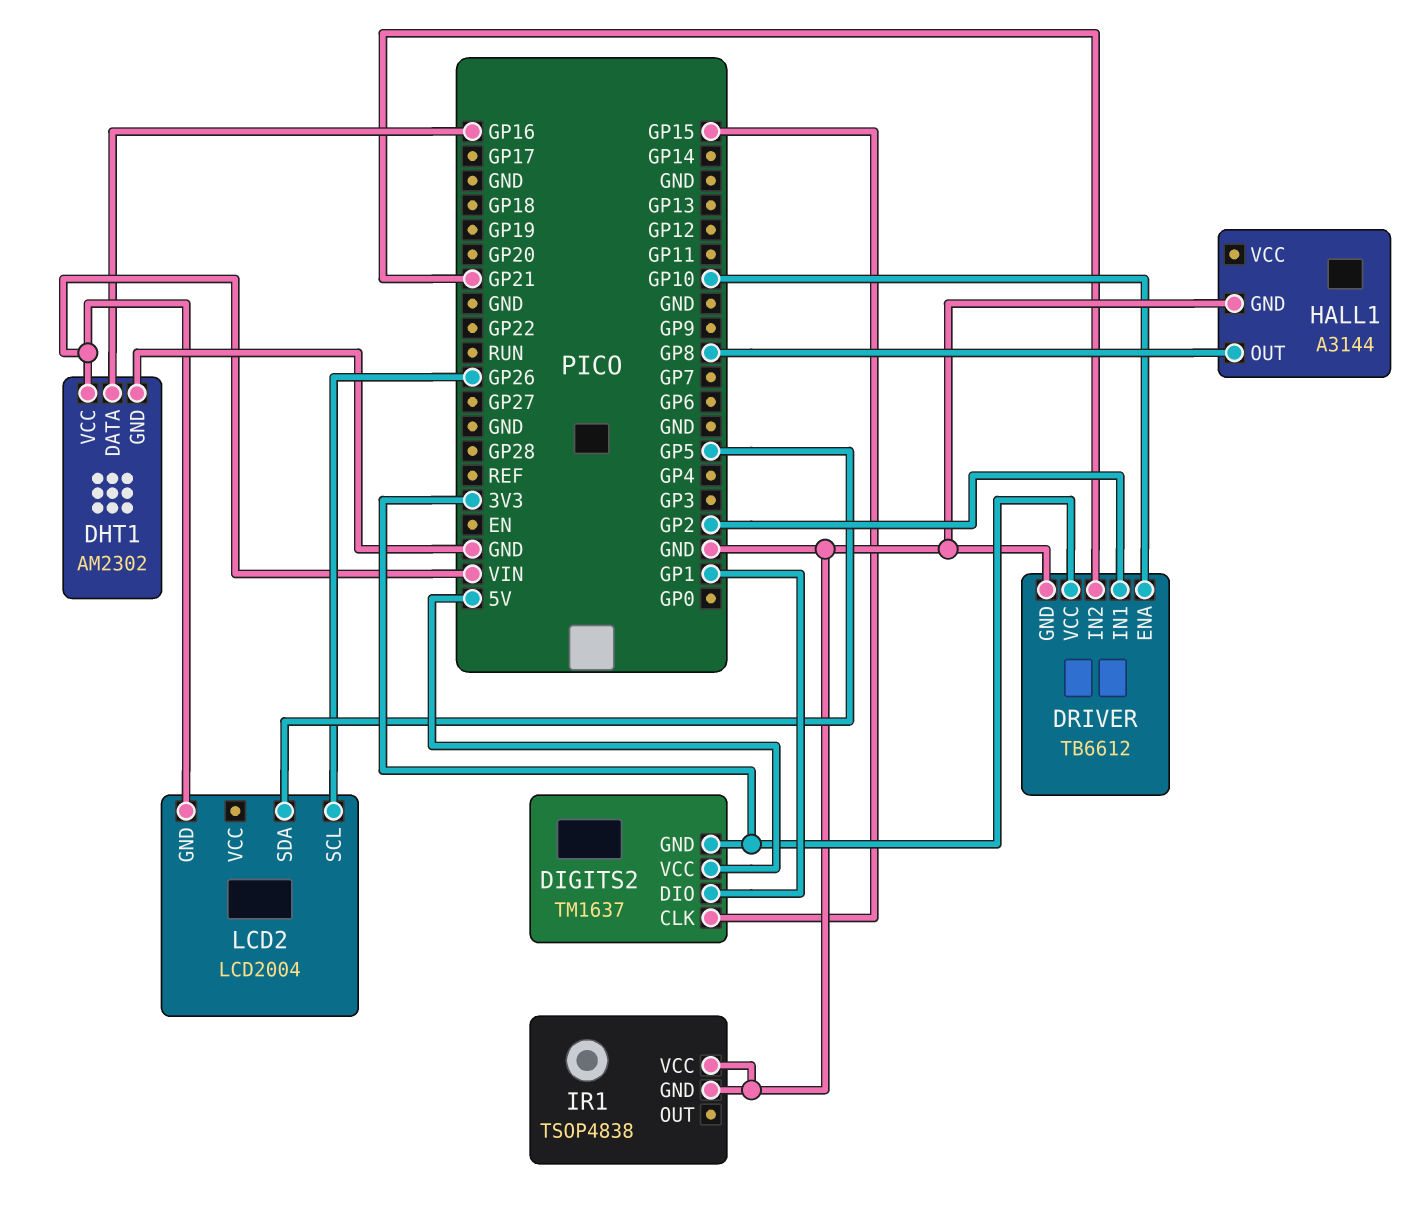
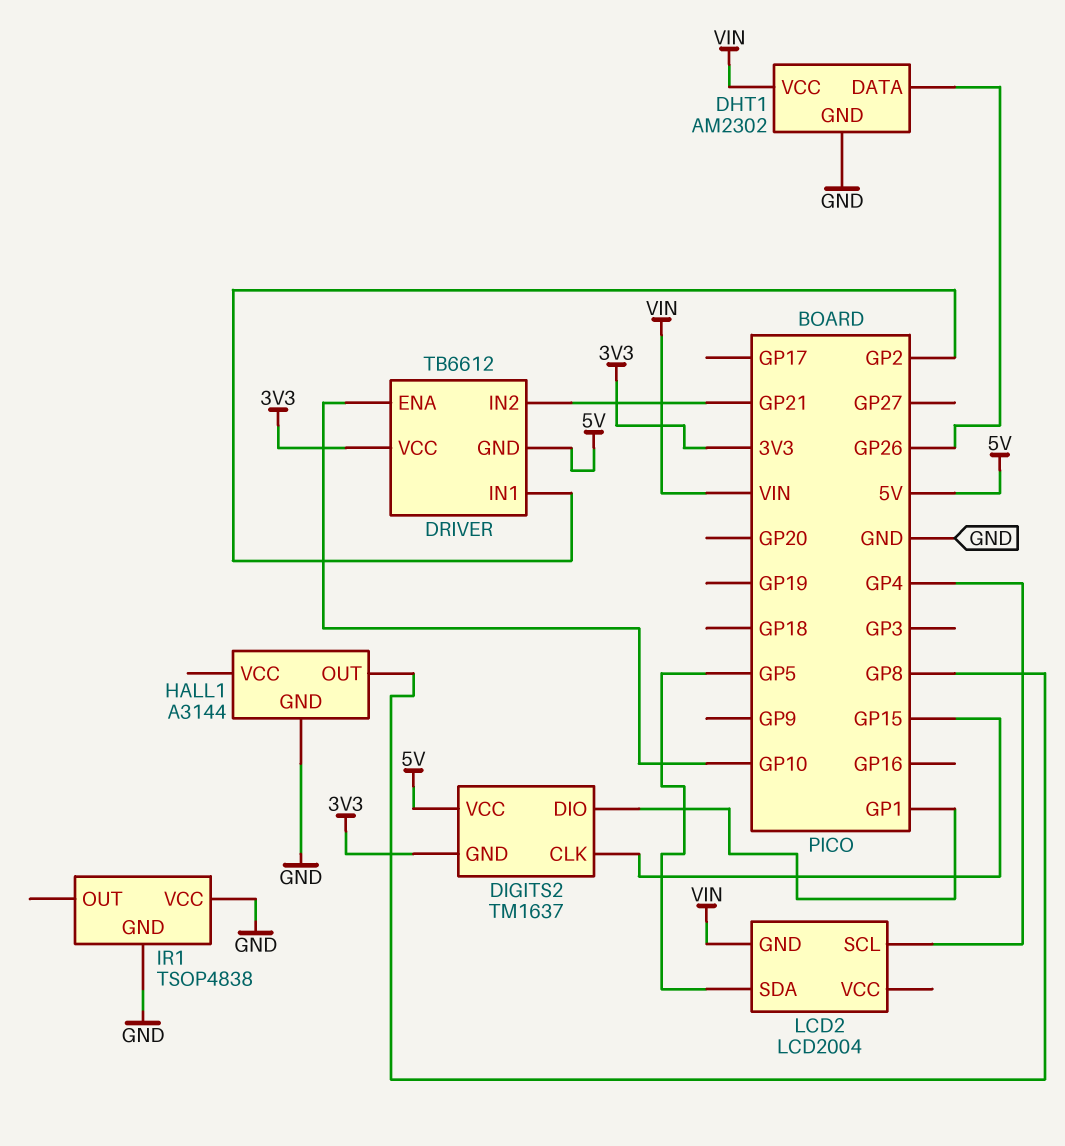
DHT1 pin DATA: GP16 -> GP26
DRIVER pin GND: GND -> 5V
LCD2 pin SCL: GP26 -> GP4

